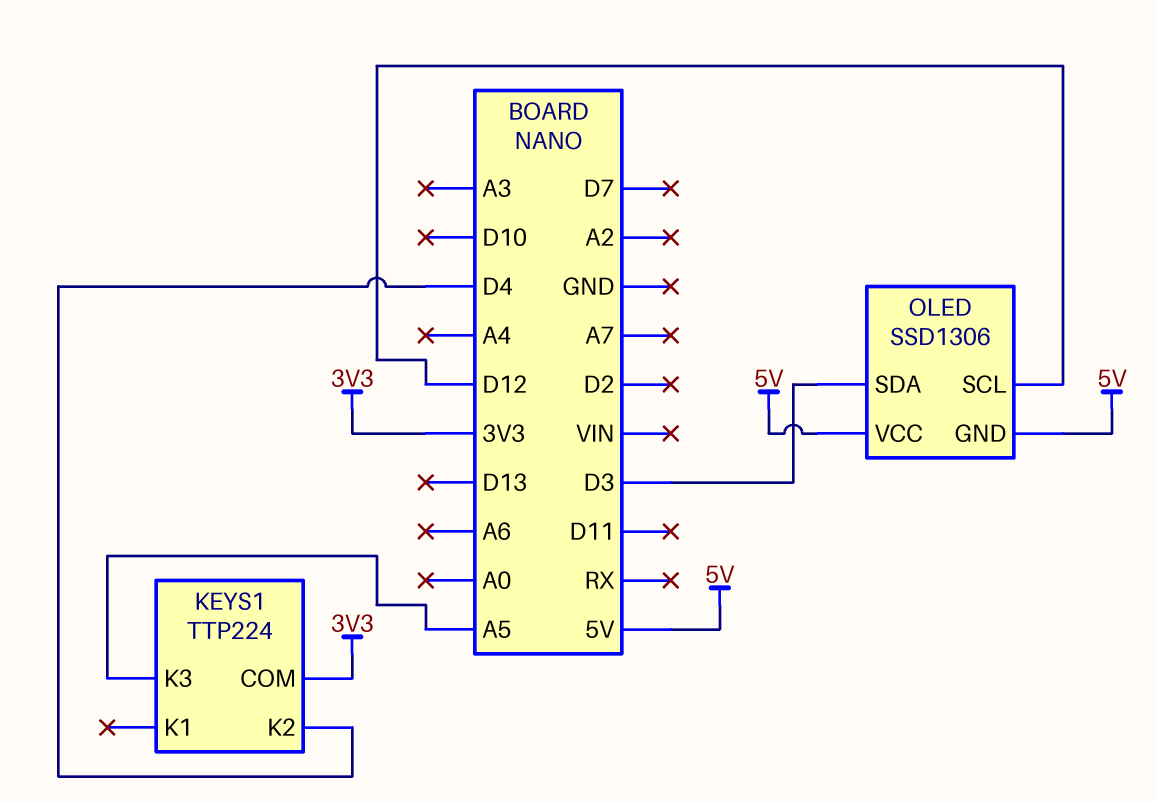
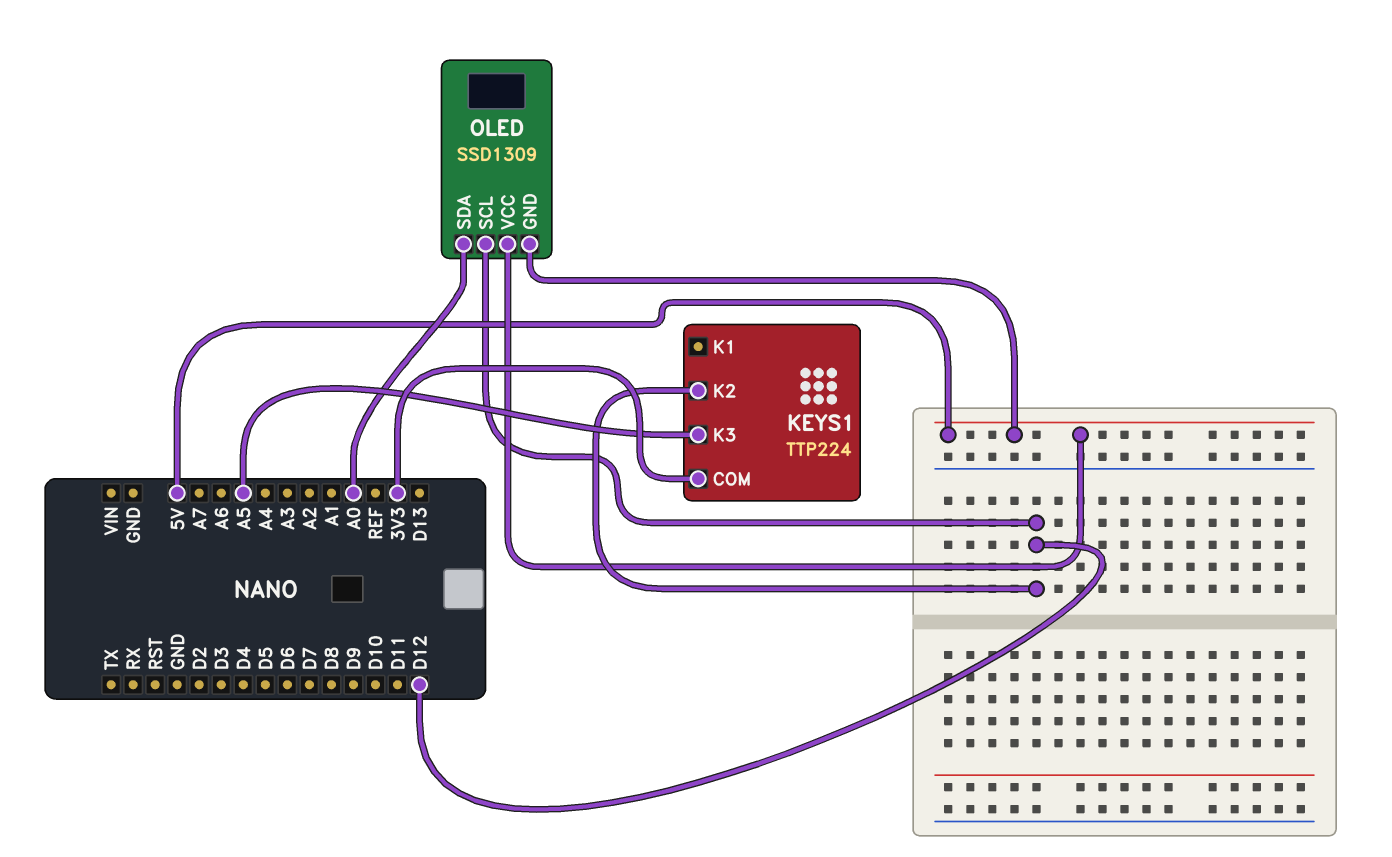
KEYS1 pin K2: D4 -> D12
OLED: SSD1306 -> SSD1309
OLED pin SDA: D3 -> A0

